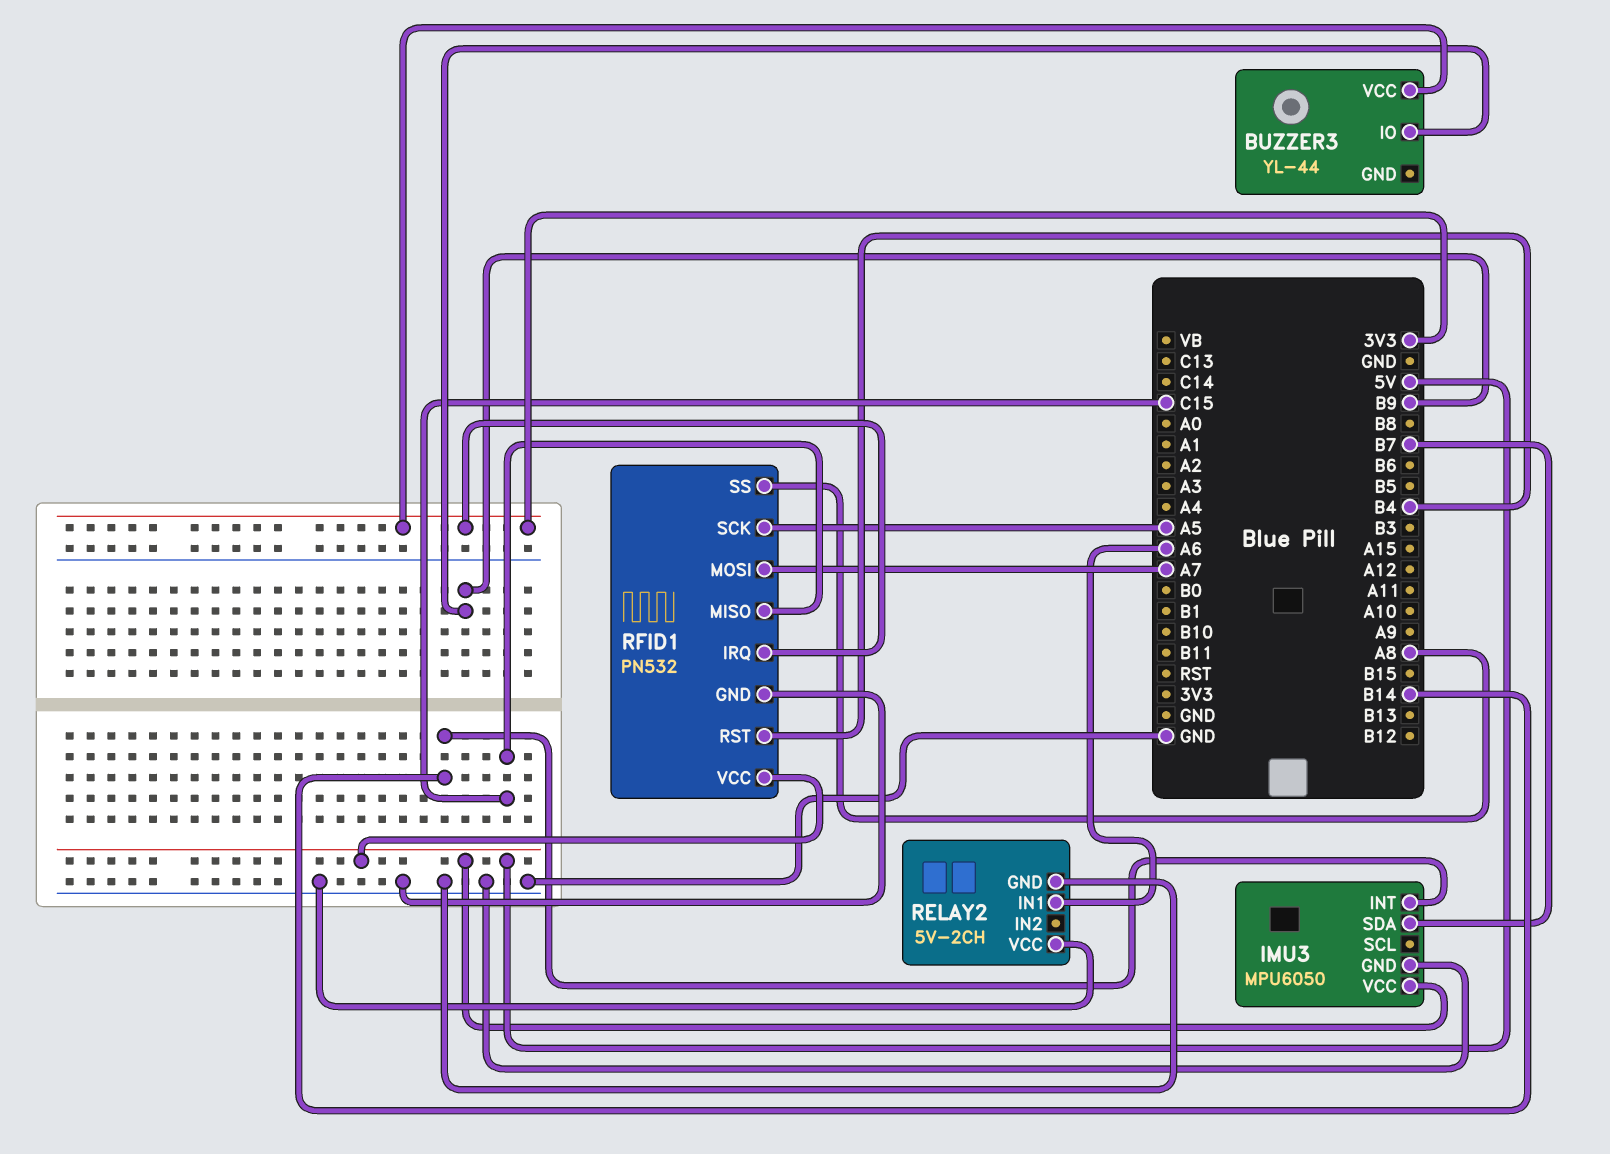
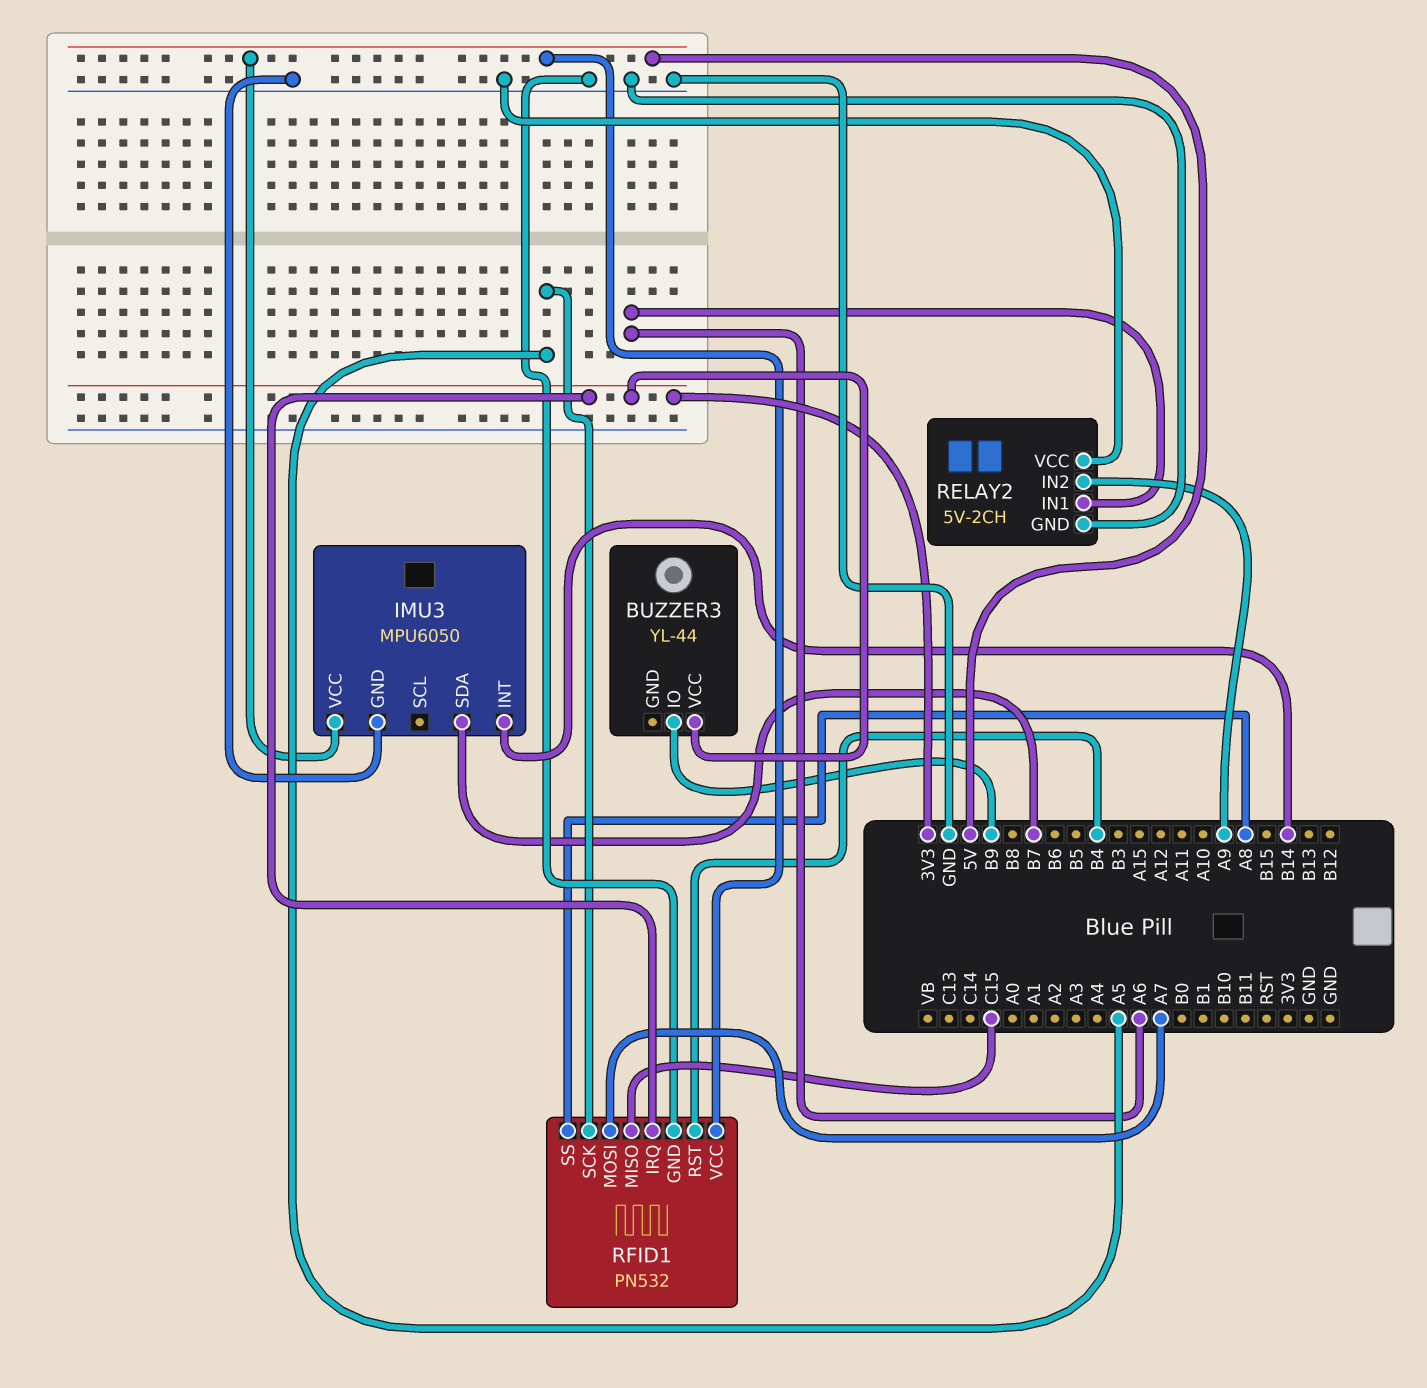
RELAY2 pin IN2: none -> A9

